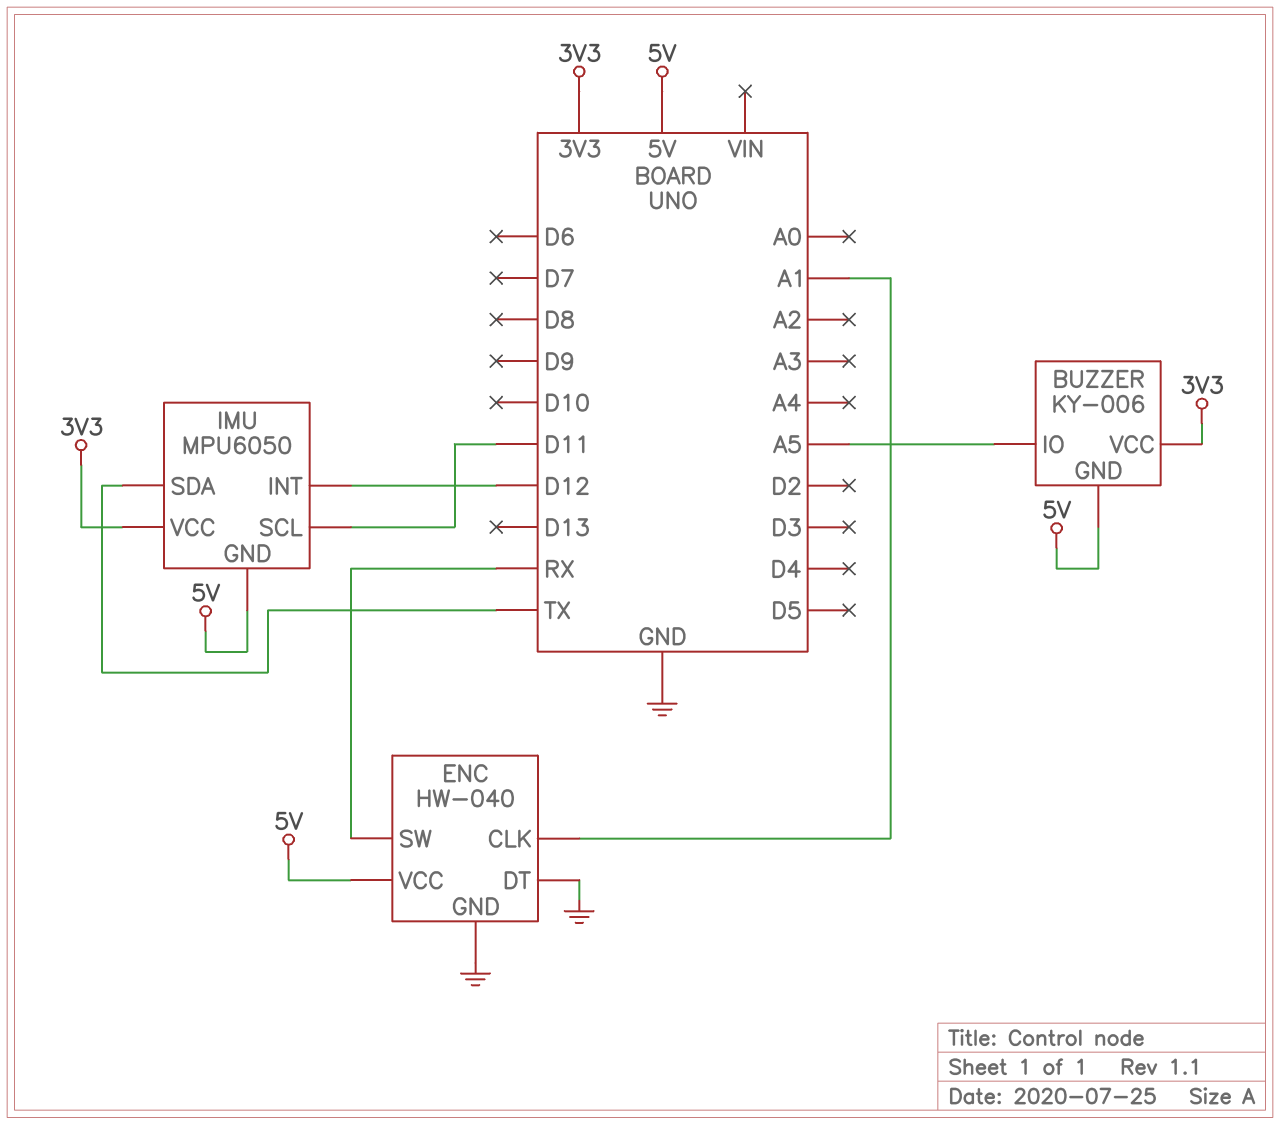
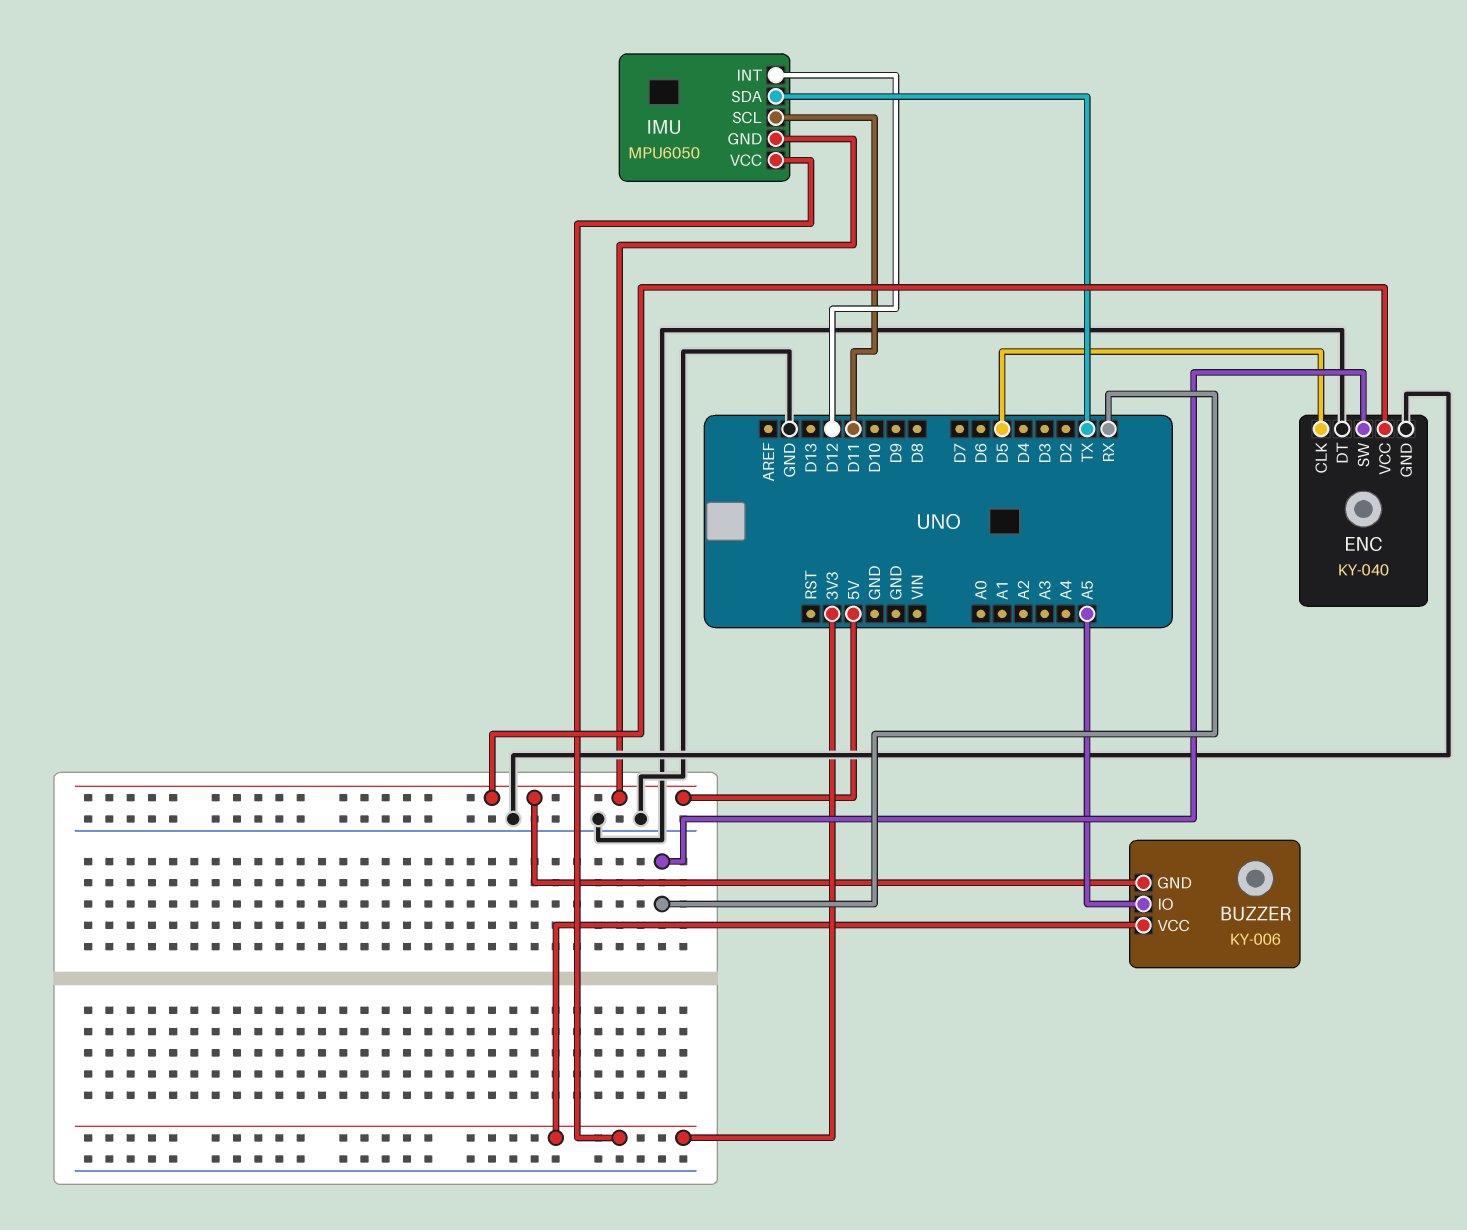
ENC: HW-040 -> KY-040
ENC pin CLK: A1 -> D5

